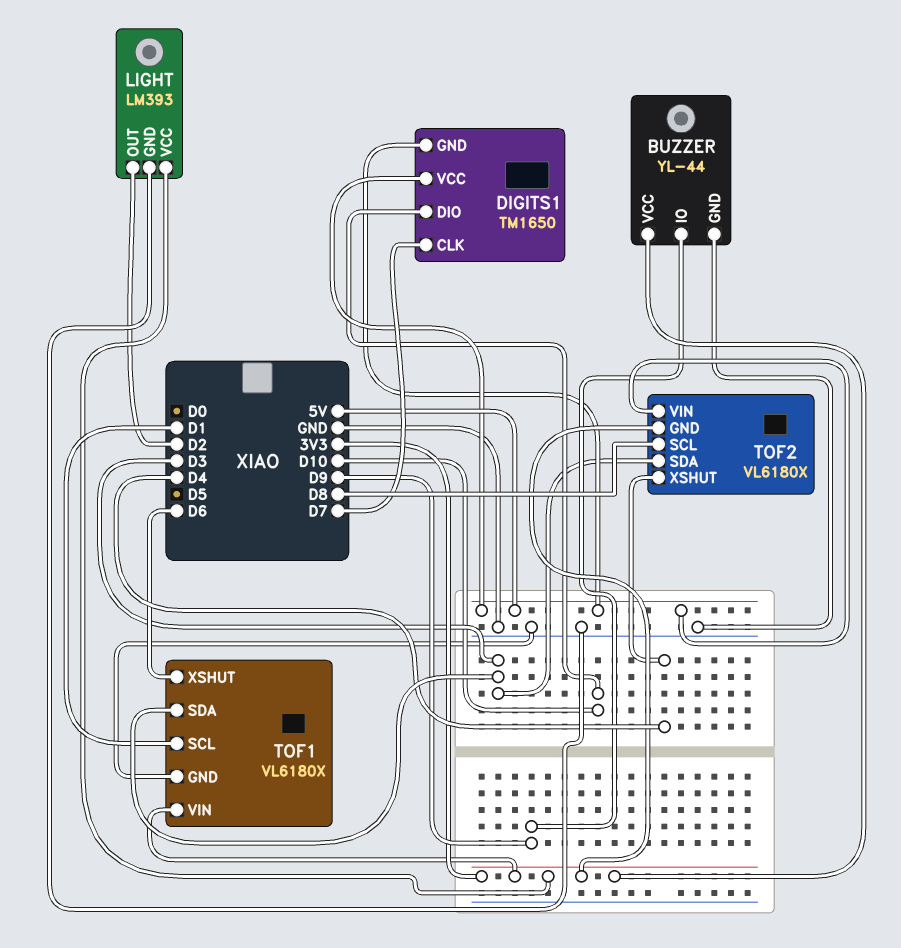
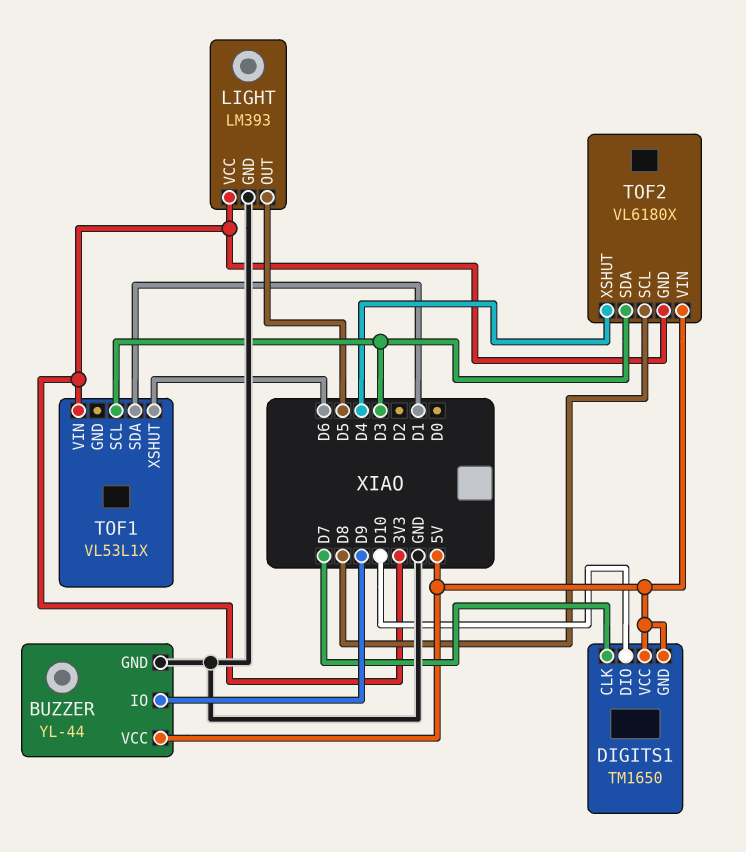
BUZZER pin VCC: 3V3 -> 5V
LIGHT pin OUT: D2 -> D5
TOF1: VL6180X -> VL53L1X
TOF1 pin GND: GND -> none
TOF1 pin SCL: D1 -> D3
TOF1 pin SDA: D3 -> D1

